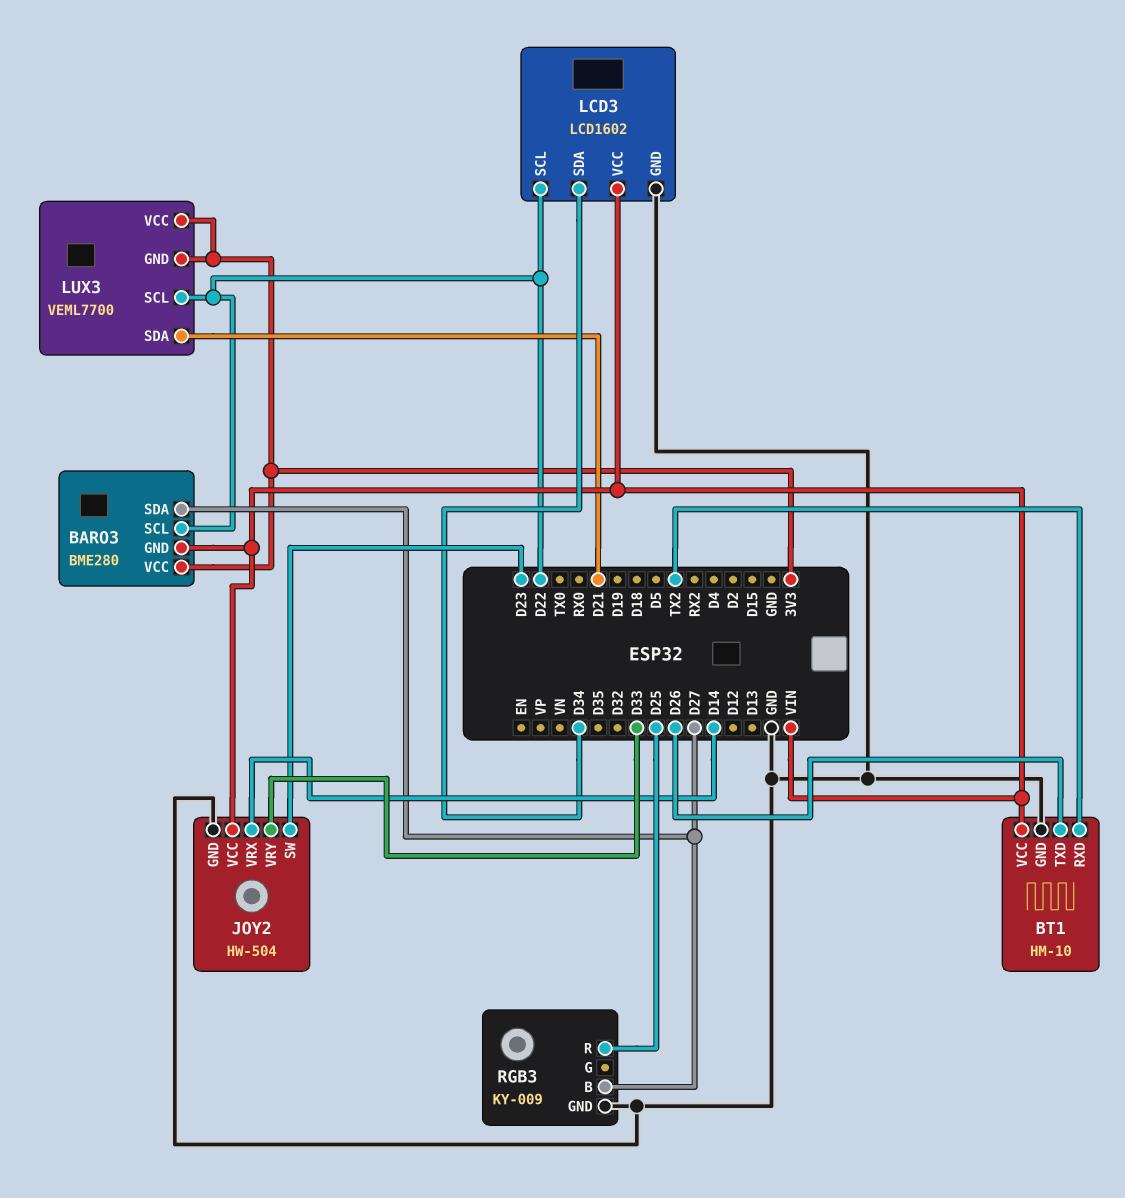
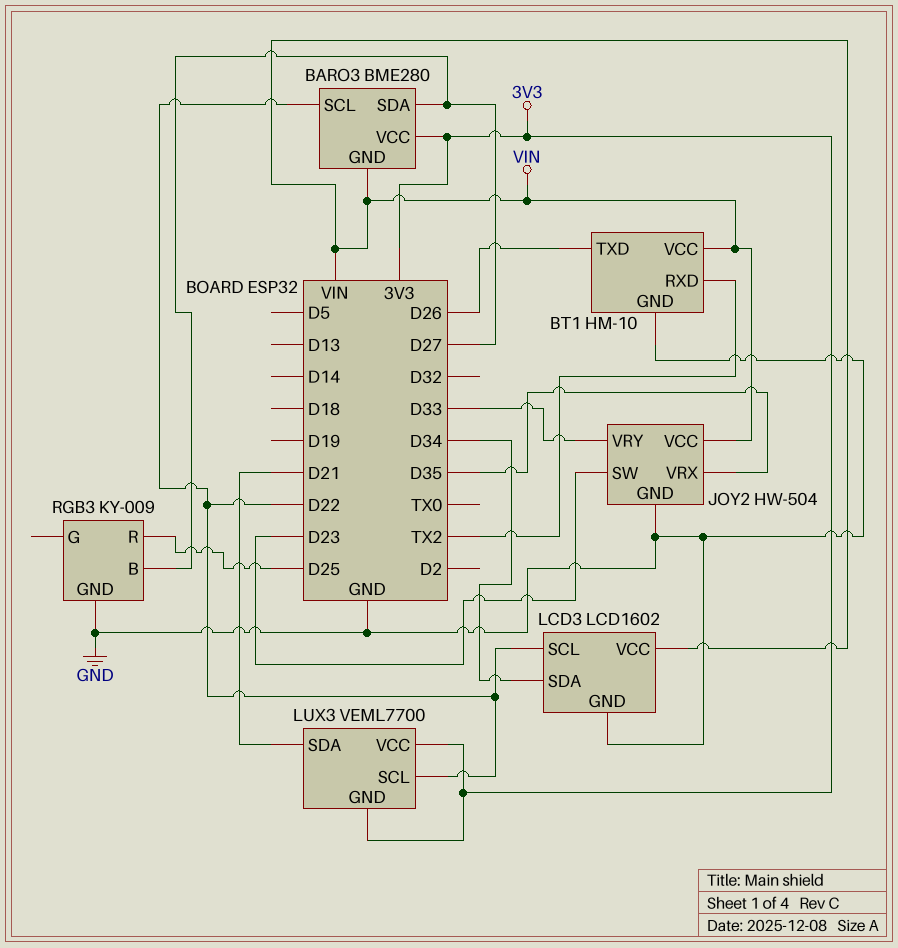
JOY2 pin VRX: D14 -> D35

